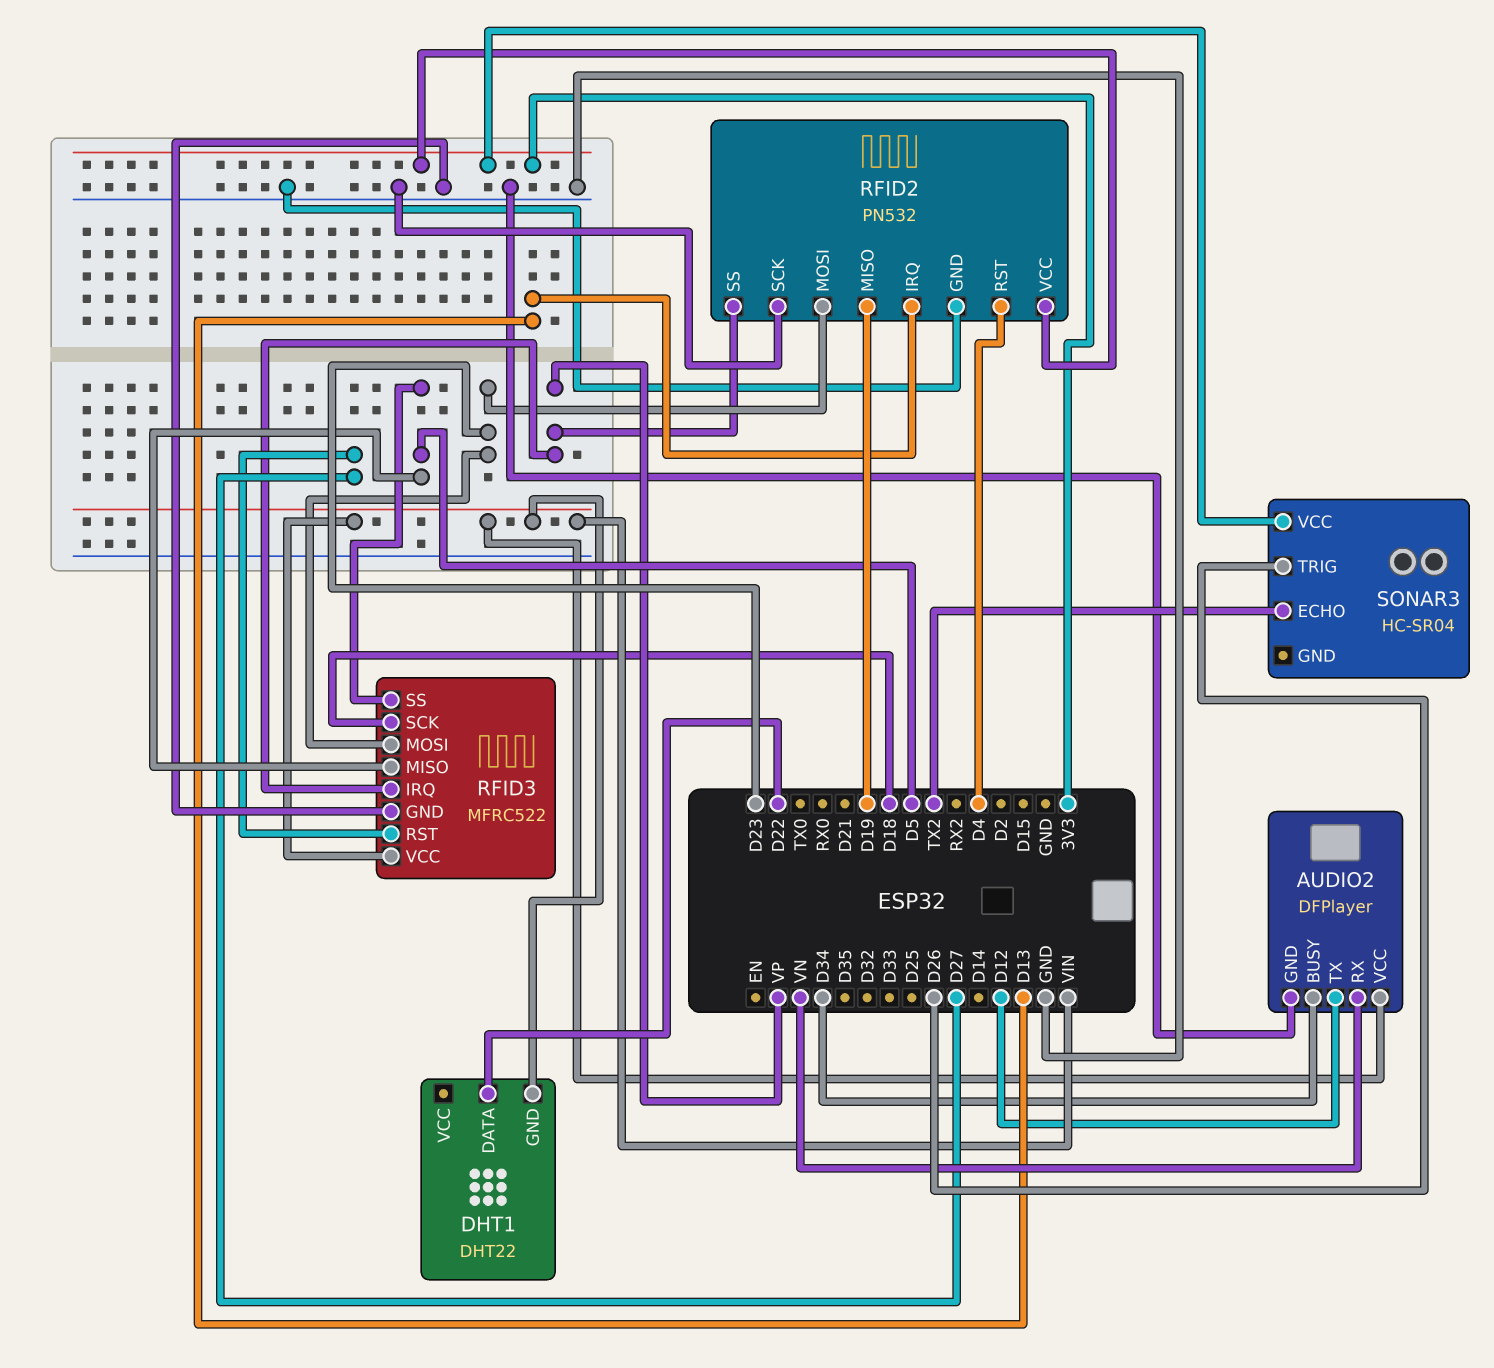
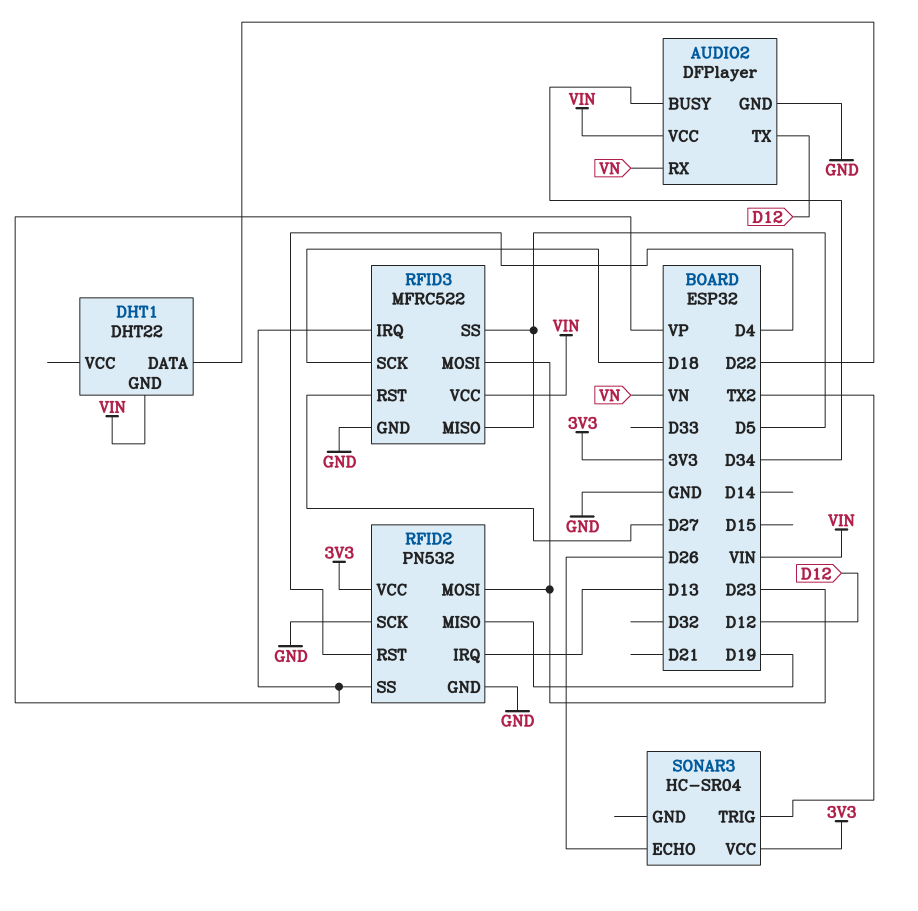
SONAR3 pin ECHO: TX2 -> D26
SONAR3 pin TRIG: D26 -> TX2

